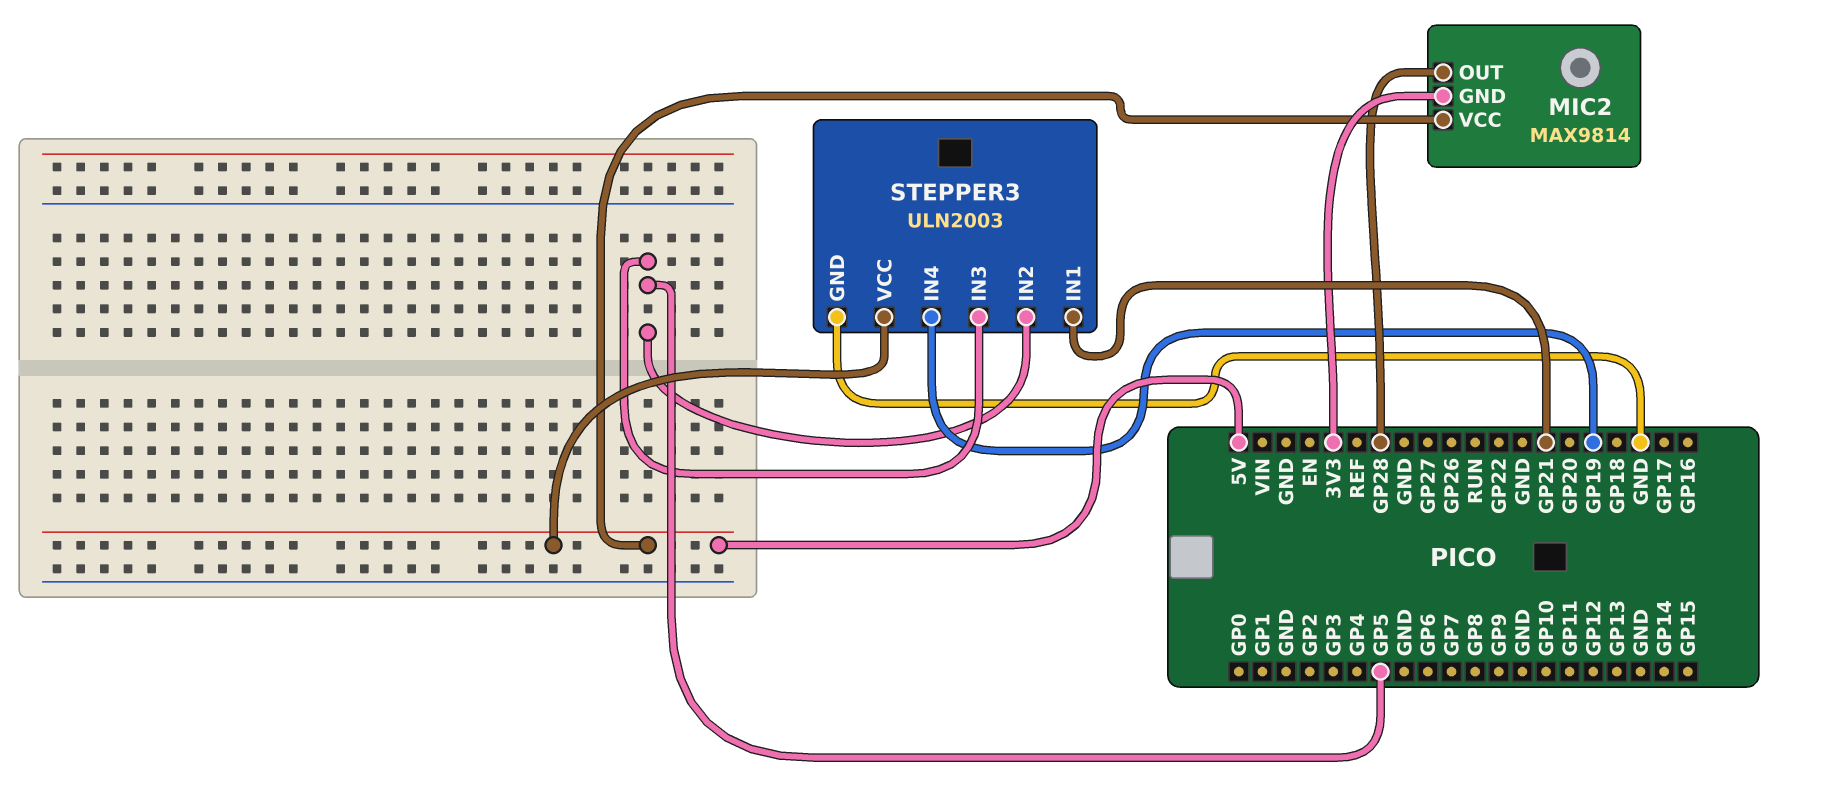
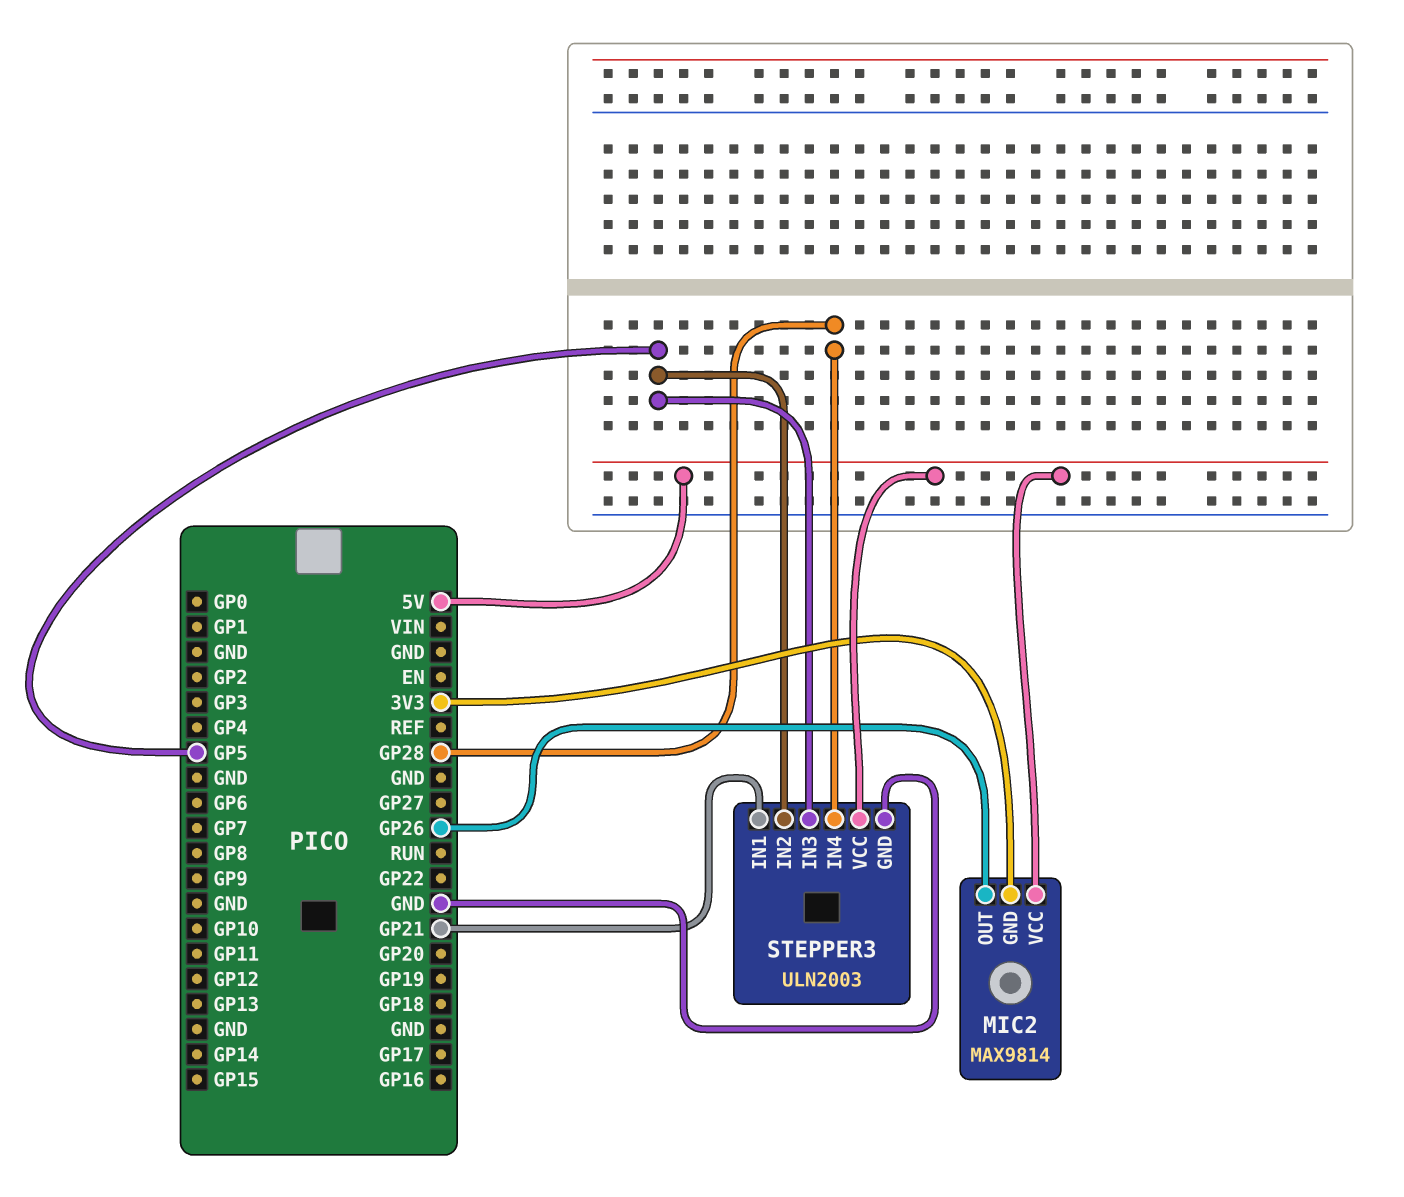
MIC2 pin OUT: GP28 -> GP26
STEPPER3 pin IN4: GP19 -> GP28

